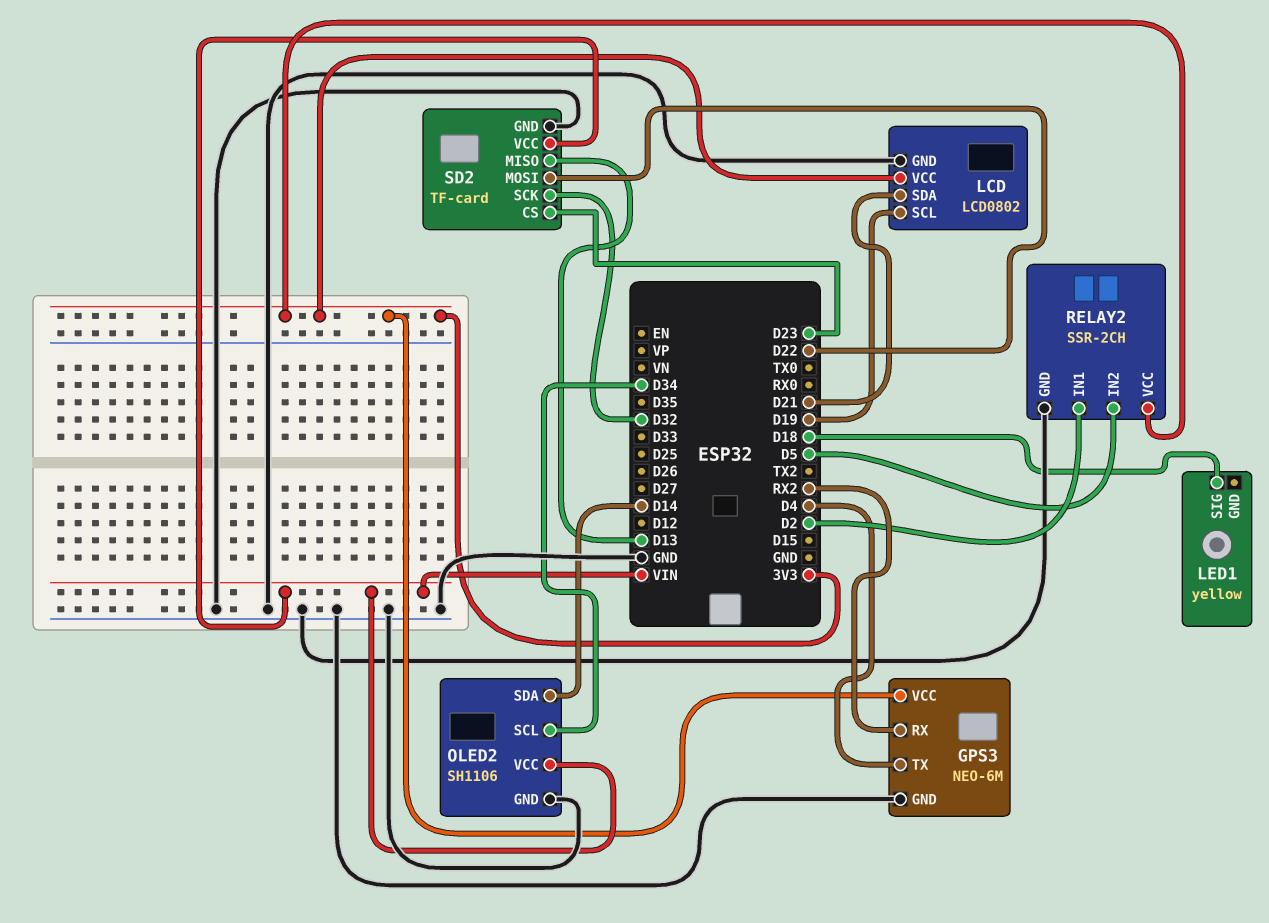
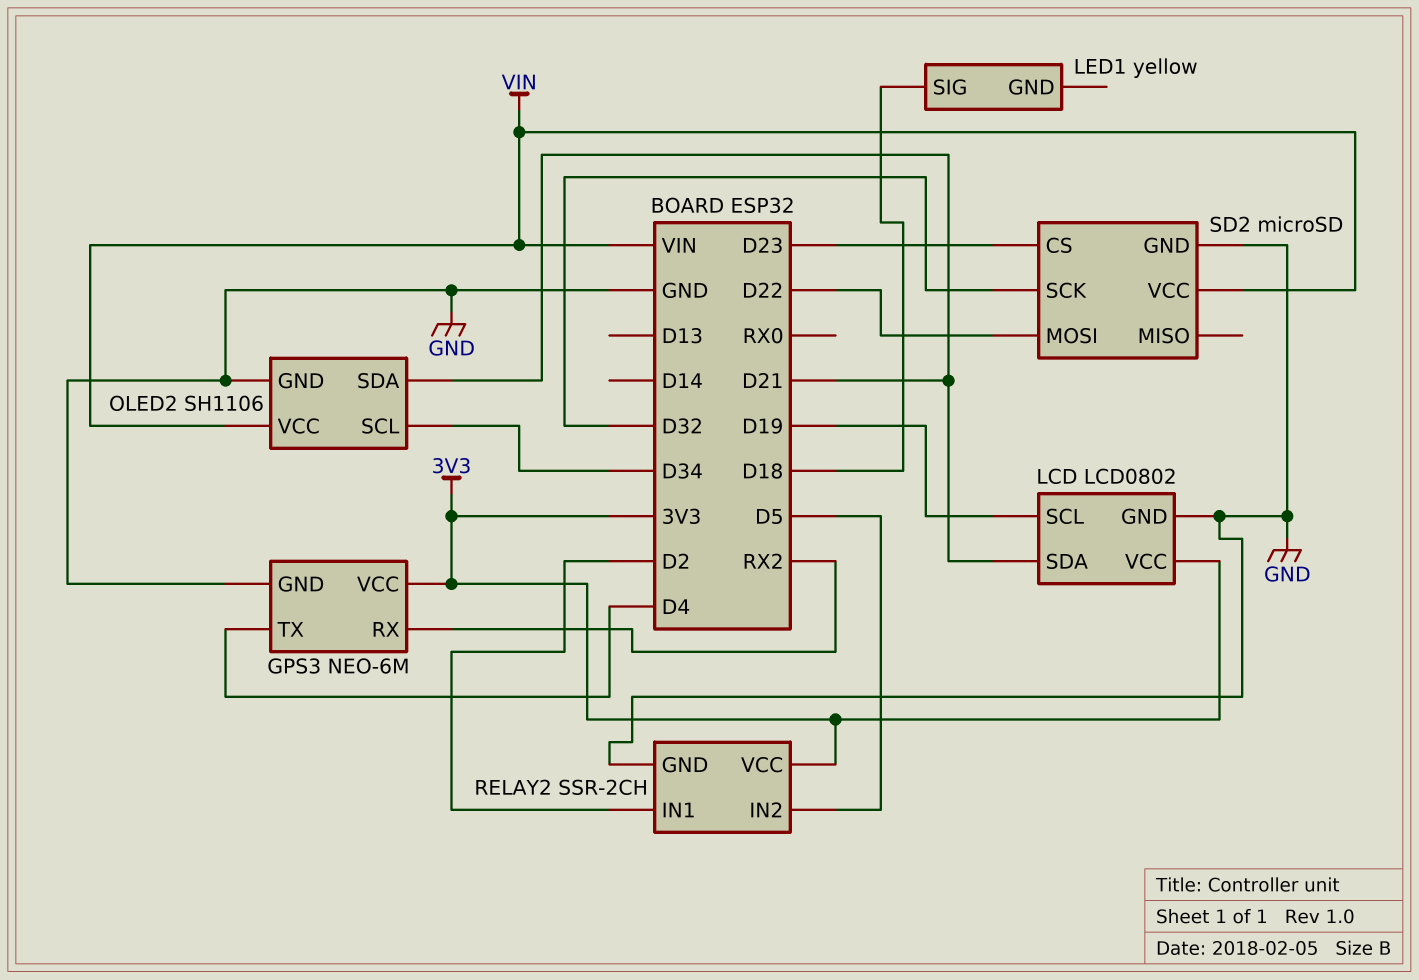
OLED2 pin SDA: D14 -> D21
SD2: TF-card -> microSD
SD2 pin MISO: D13 -> none

